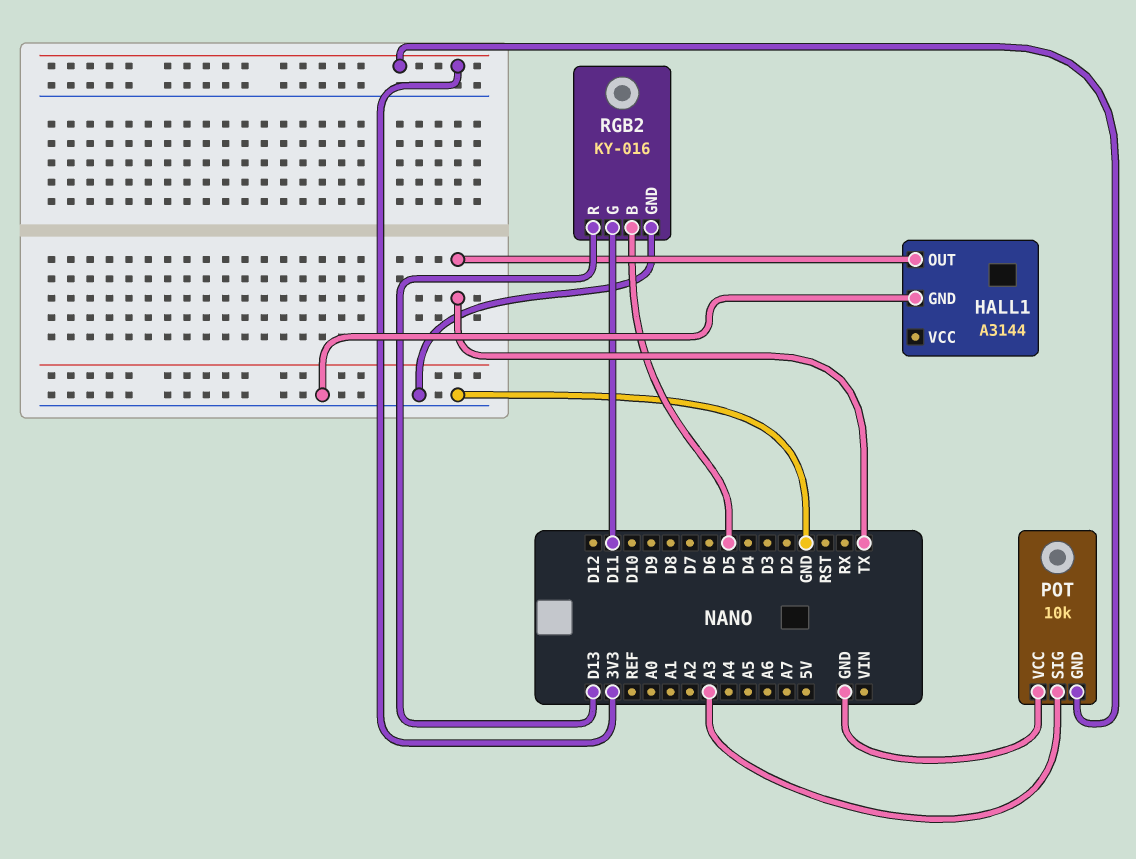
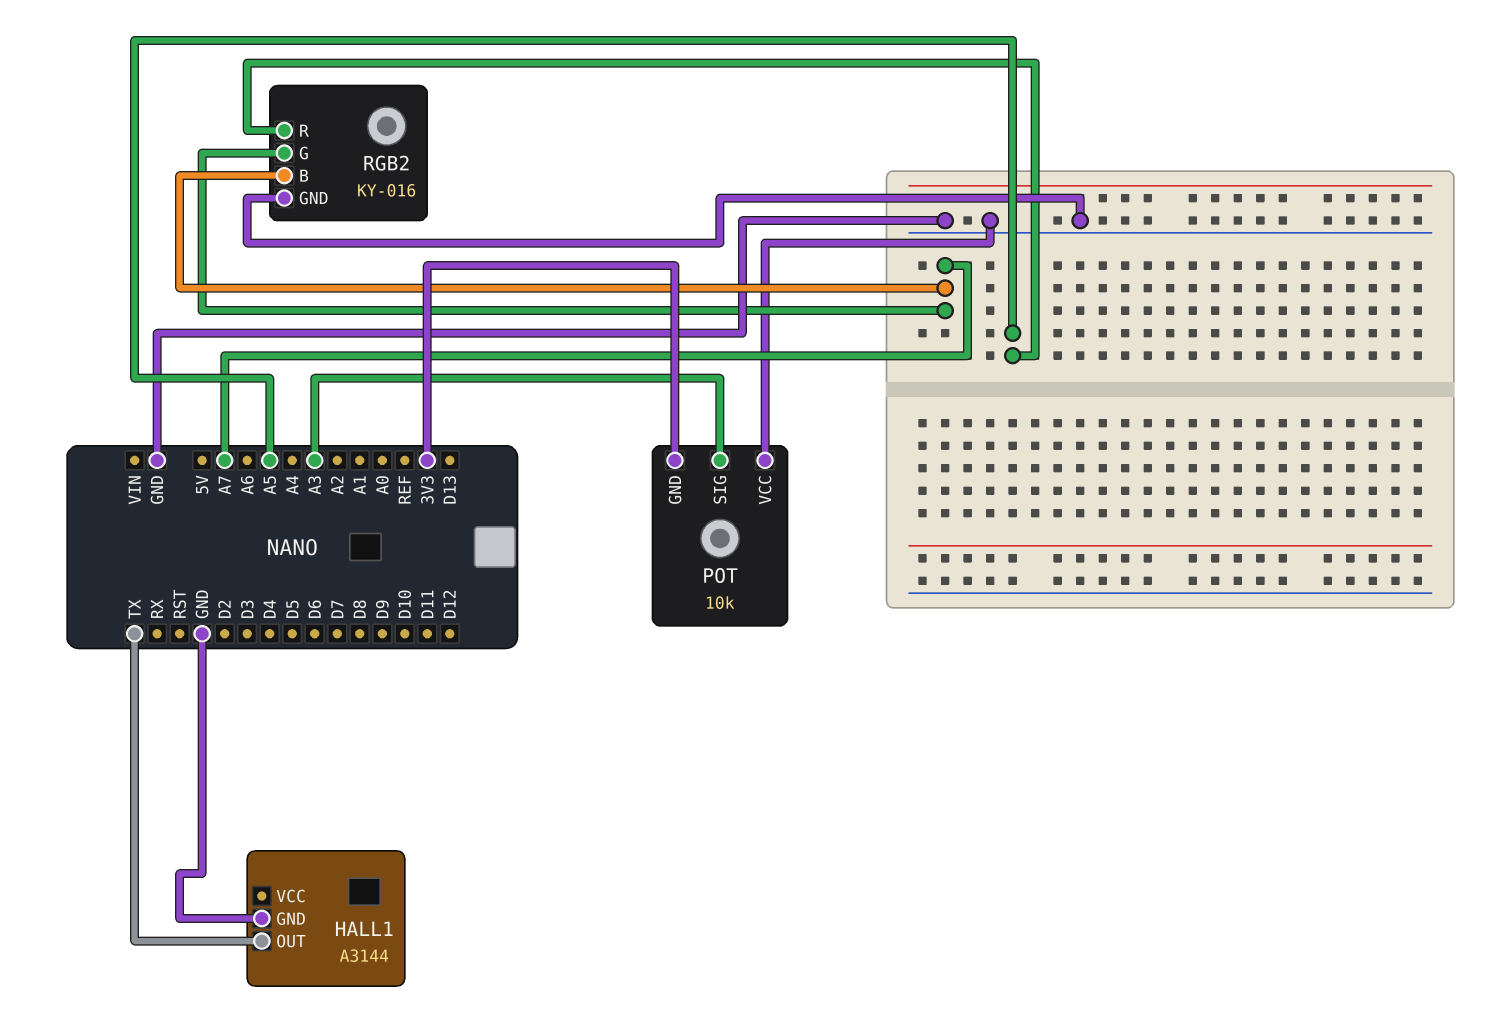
RGB2 pin B: D5 -> A7
RGB2 pin G: D11 -> A7
RGB2 pin R: D13 -> A5

